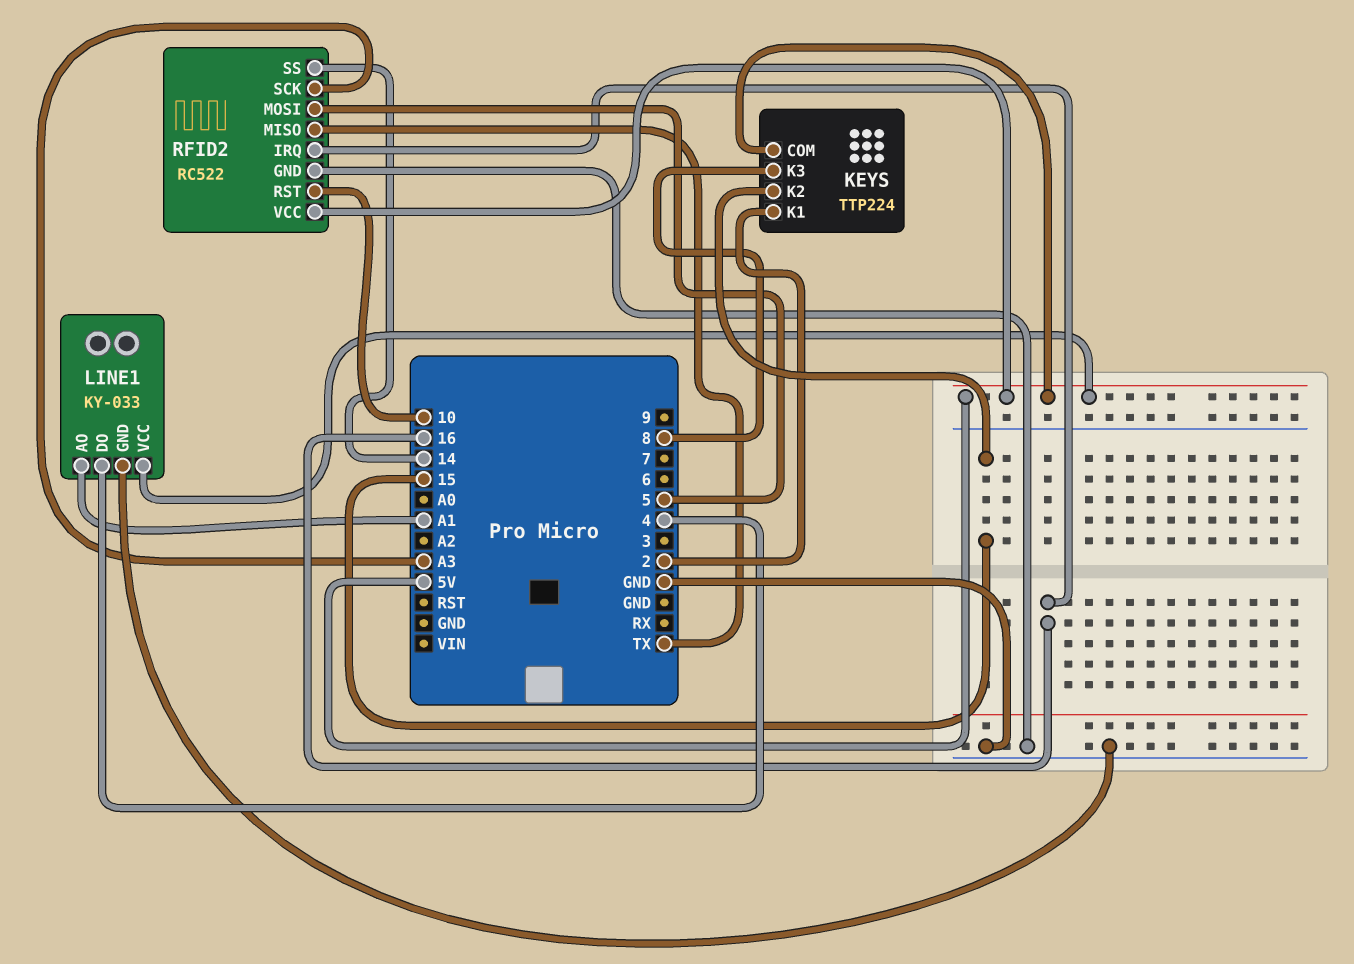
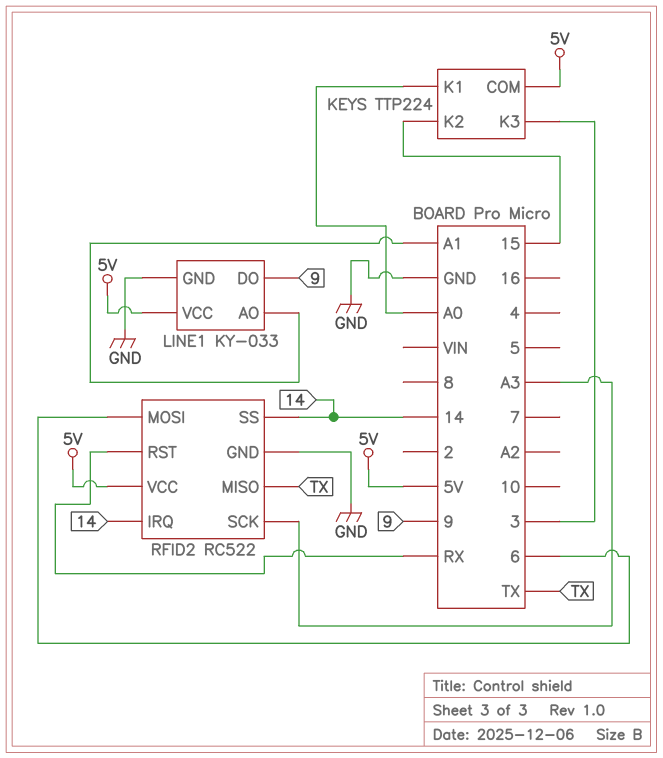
KEYS pin K1: 2 -> A0
KEYS pin K3: 8 -> 3
LINE1 pin DO: 4 -> 9
RFID2 pin IRQ: 16 -> 14
RFID2 pin MOSI: 5 -> 6
RFID2 pin RST: 10 -> RX

